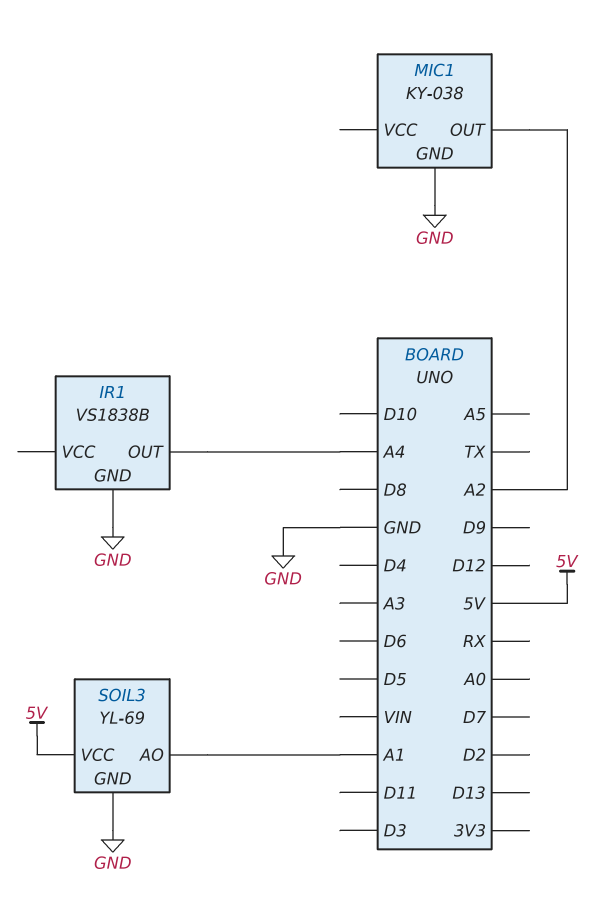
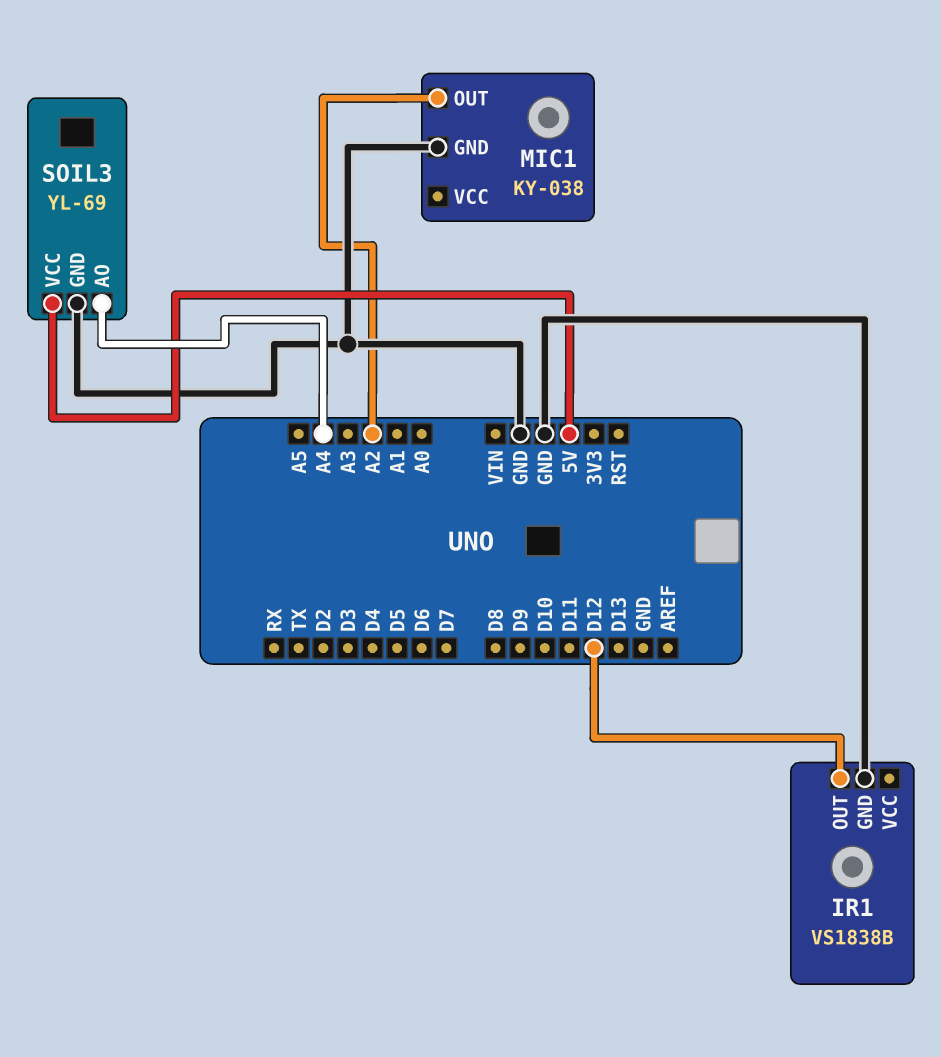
IR1 pin OUT: A4 -> D12
SOIL3 pin AO: A1 -> A4

